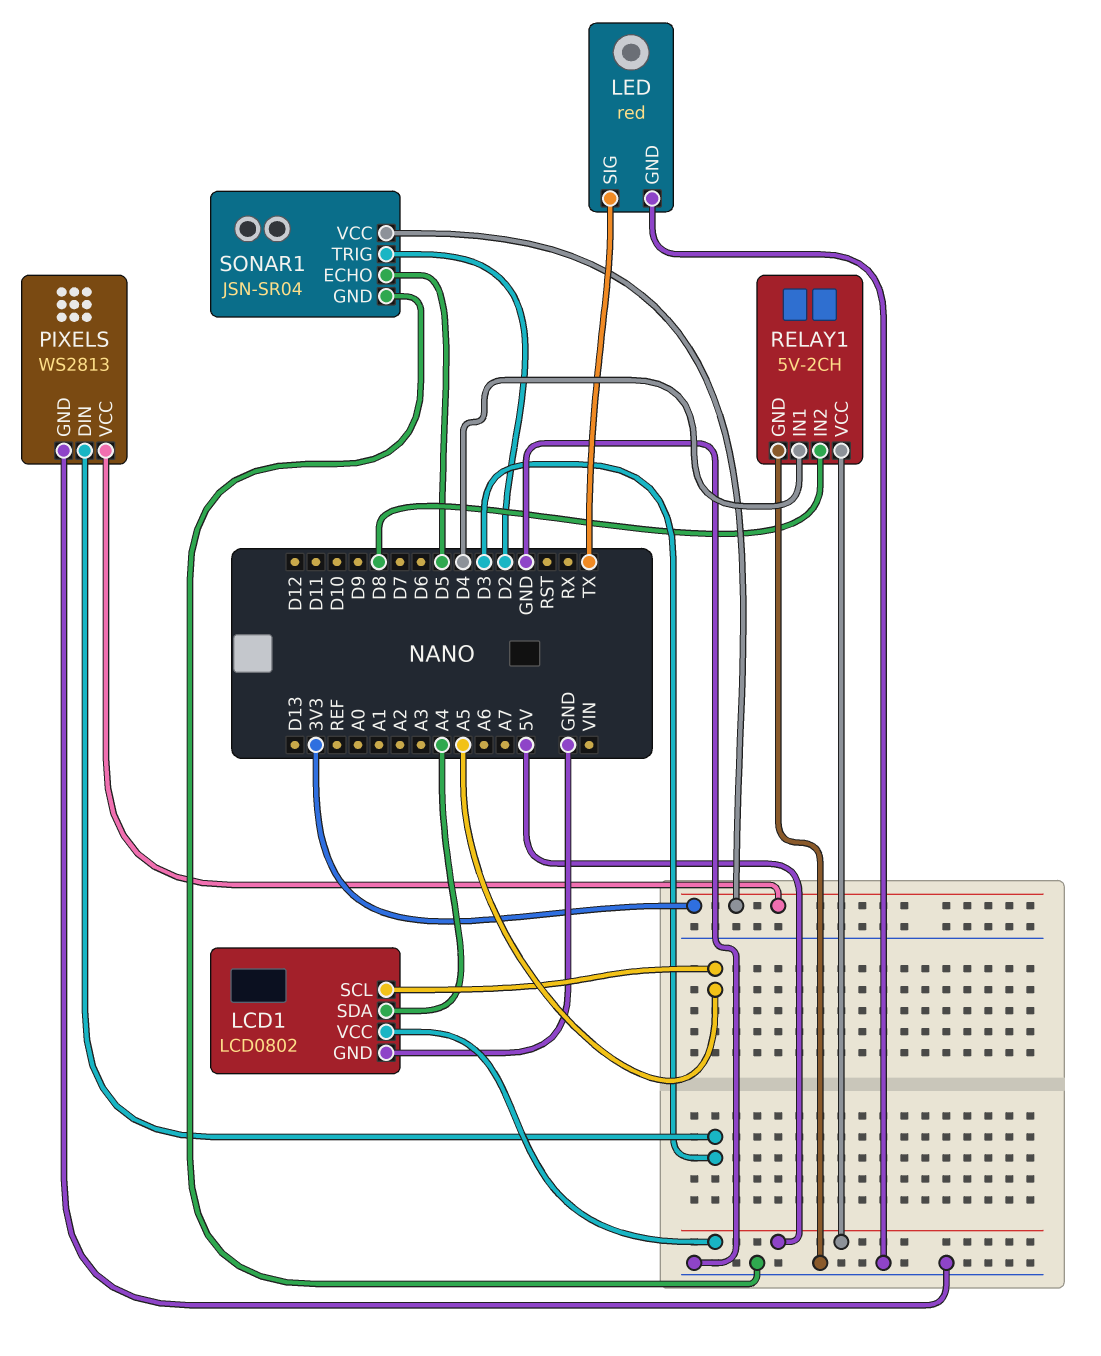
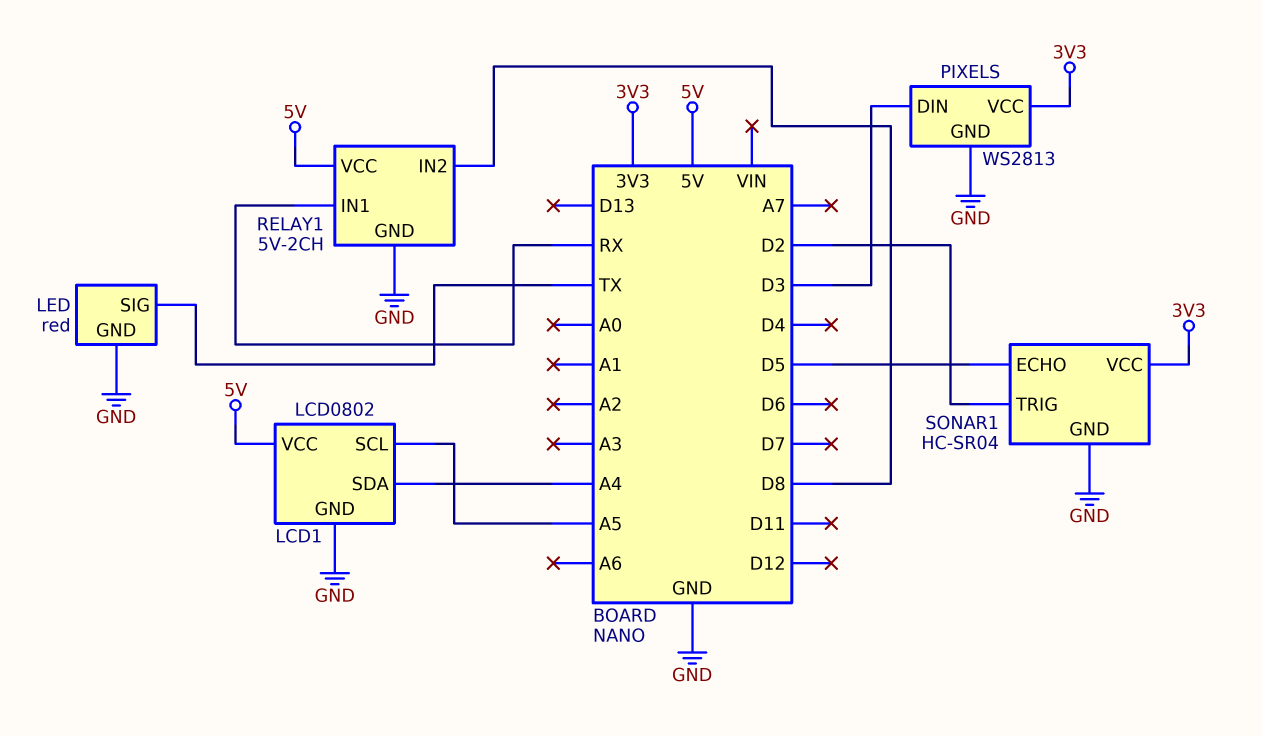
RELAY1 pin IN1: D4 -> RX
SONAR1: JSN-SR04 -> HC-SR04

